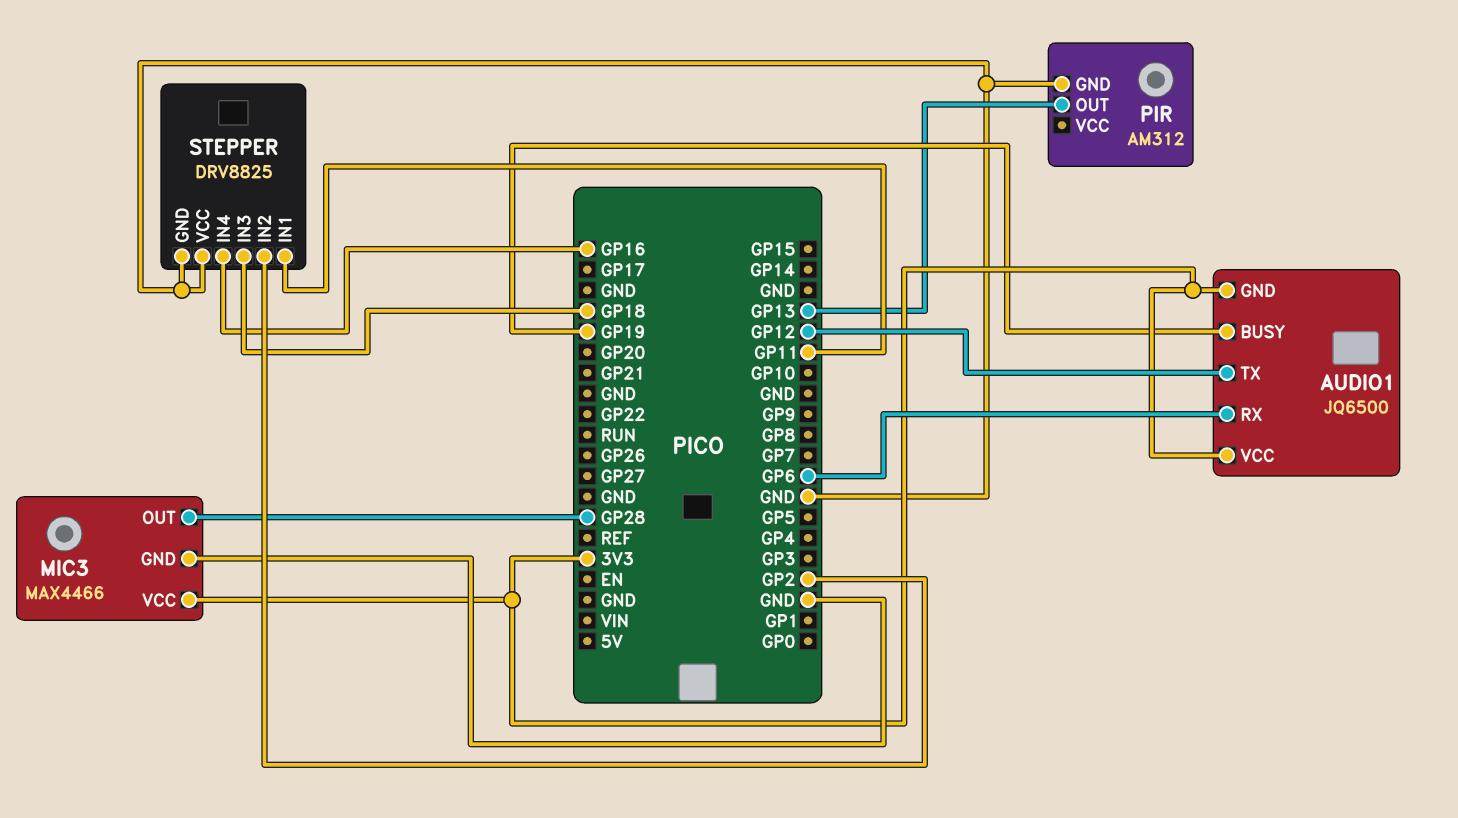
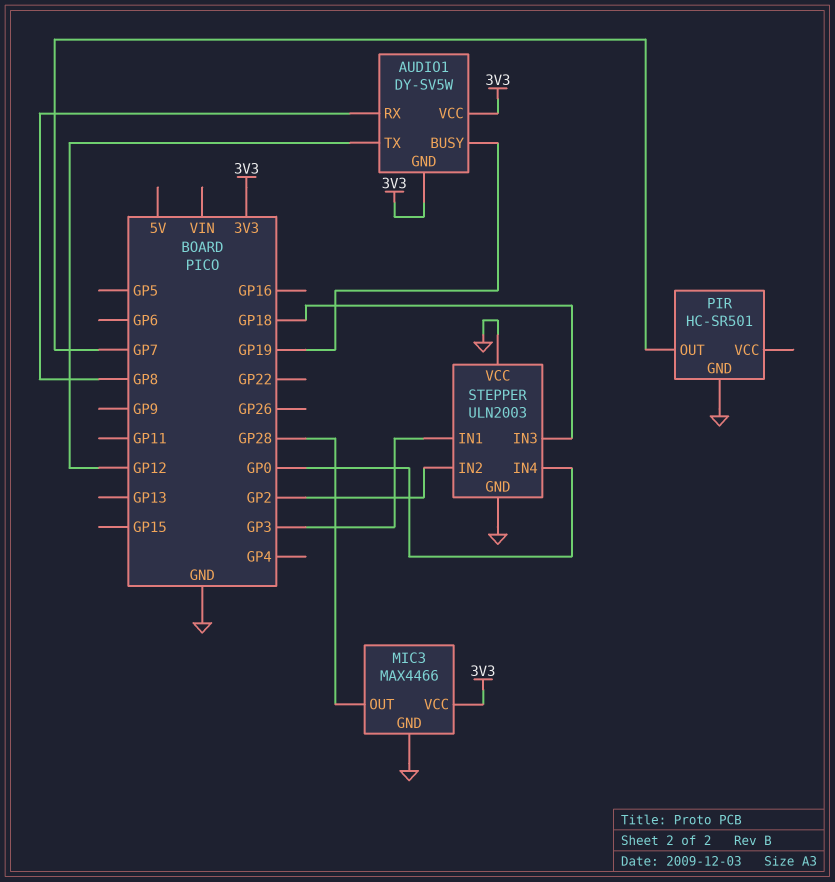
AUDIO1: JQ6500 -> DY-SV5W
AUDIO1 pin RX: GP6 -> GP8
PIR: AM312 -> HC-SR501
PIR pin OUT: GP13 -> GP7
STEPPER: DRV8825 -> ULN2003
STEPPER pin IN1: GP11 -> GP3
STEPPER pin IN4: GP16 -> GP0

